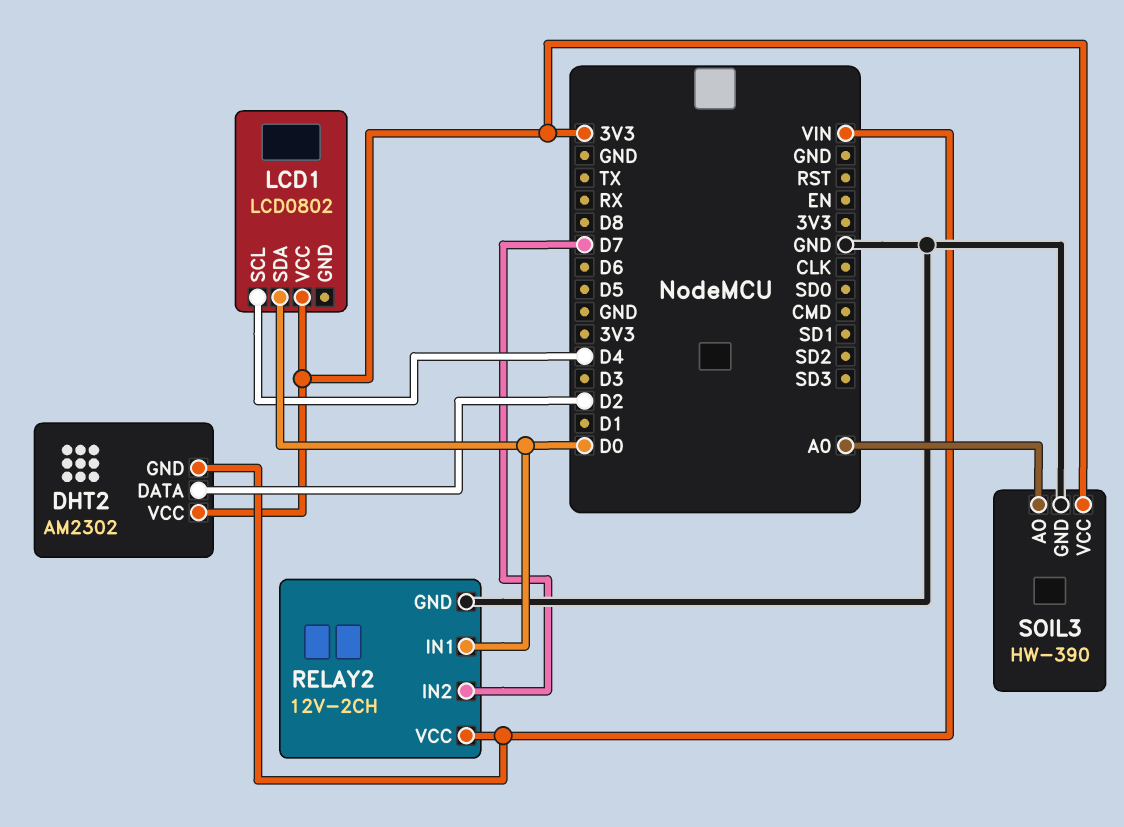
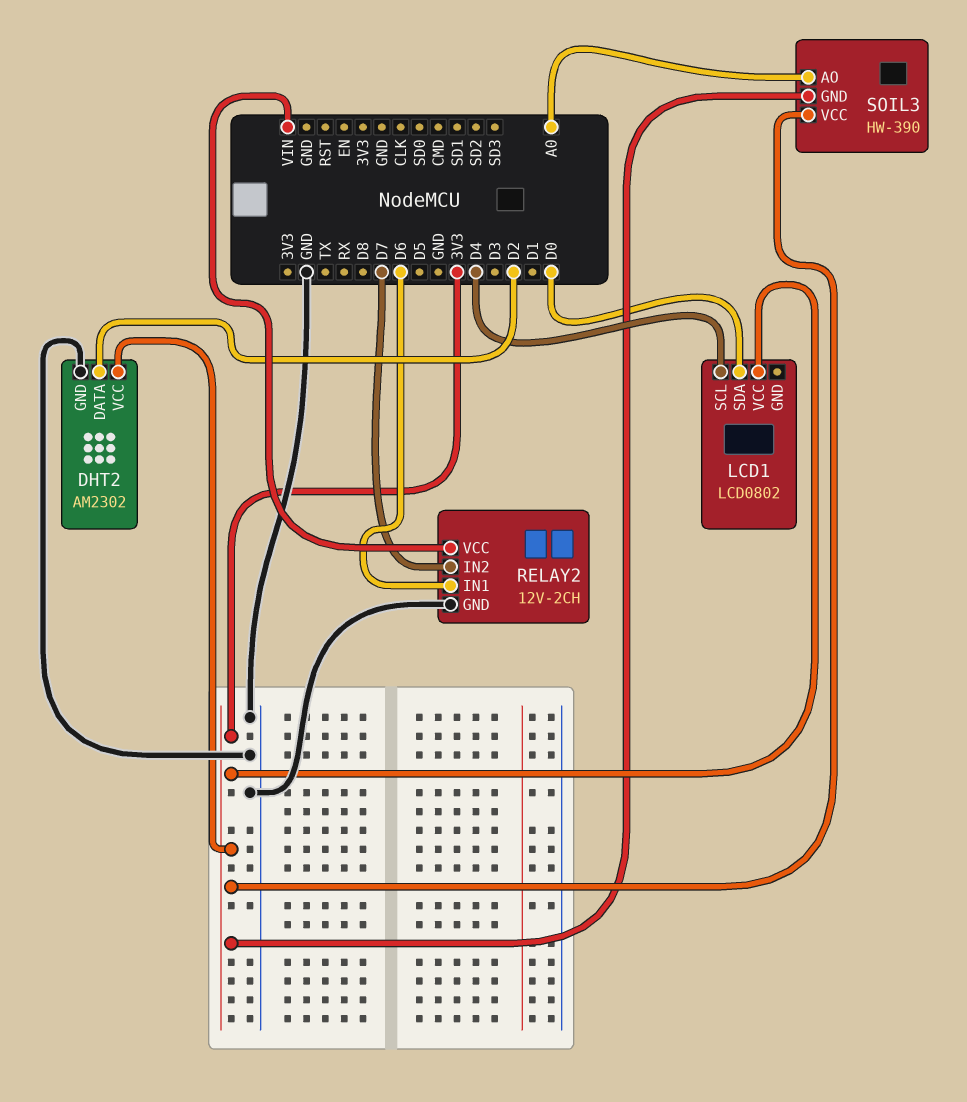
DHT2 pin GND: VIN -> GND
RELAY2 pin IN1: D0 -> D6
SOIL3 pin GND: GND -> 3V3

